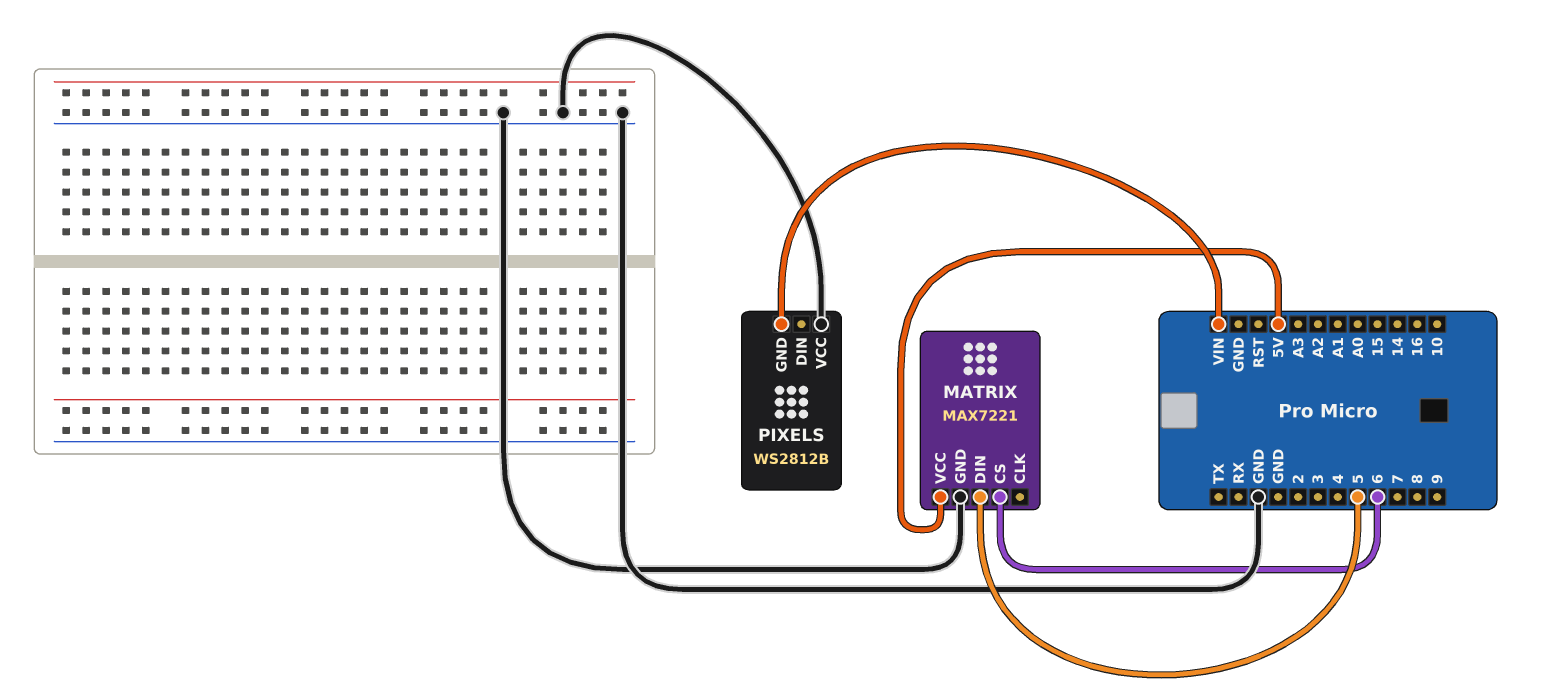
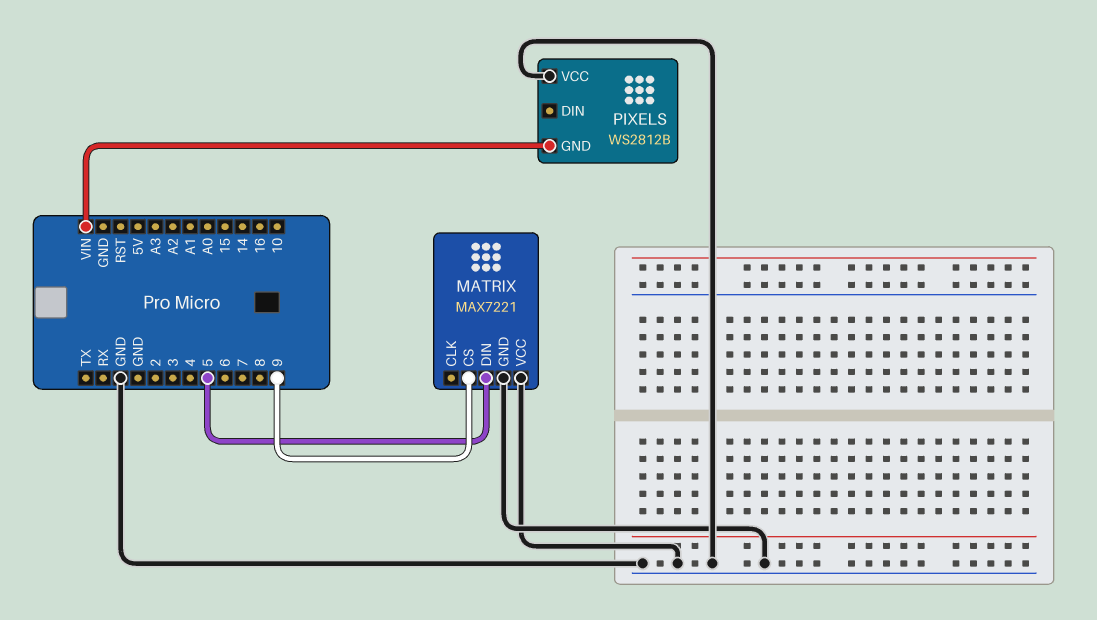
MATRIX pin CS: 6 -> 9
MATRIX pin VCC: 5V -> GND

